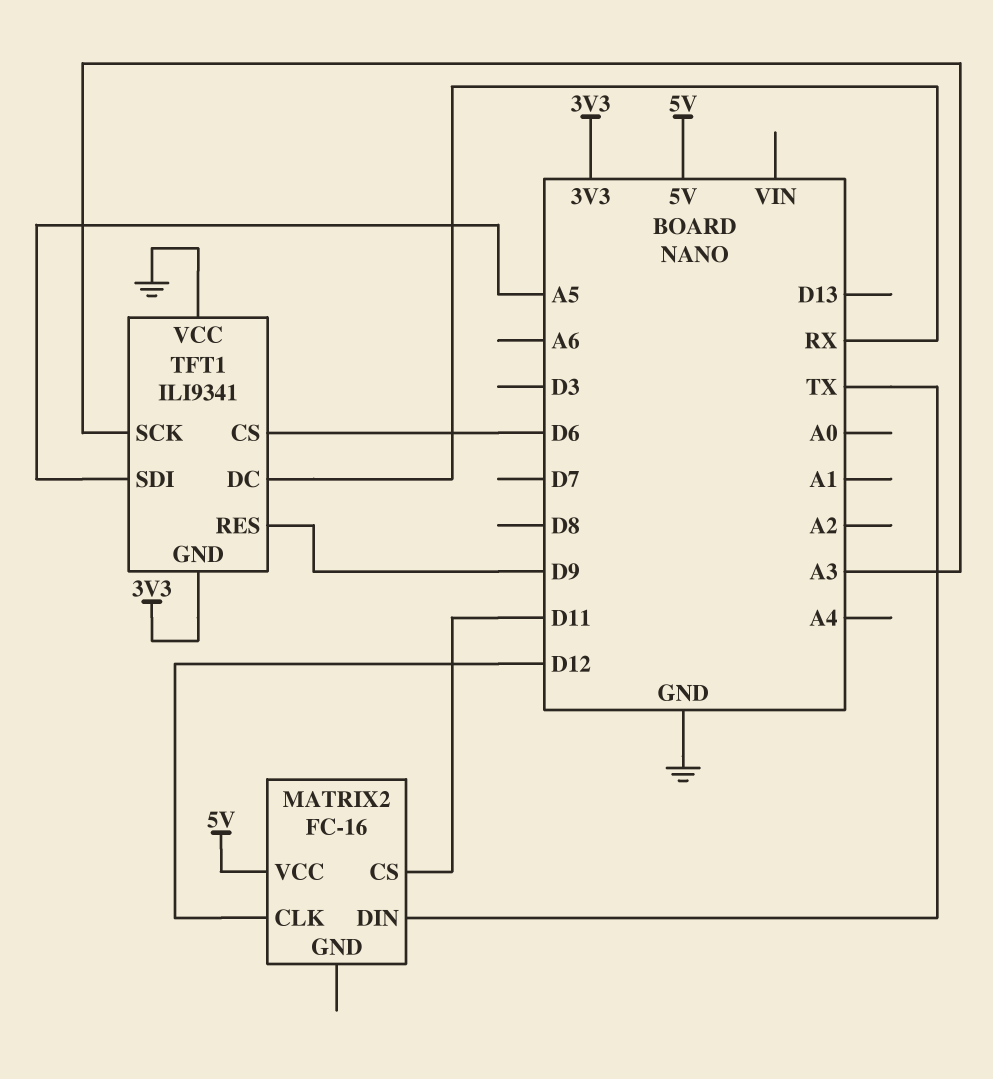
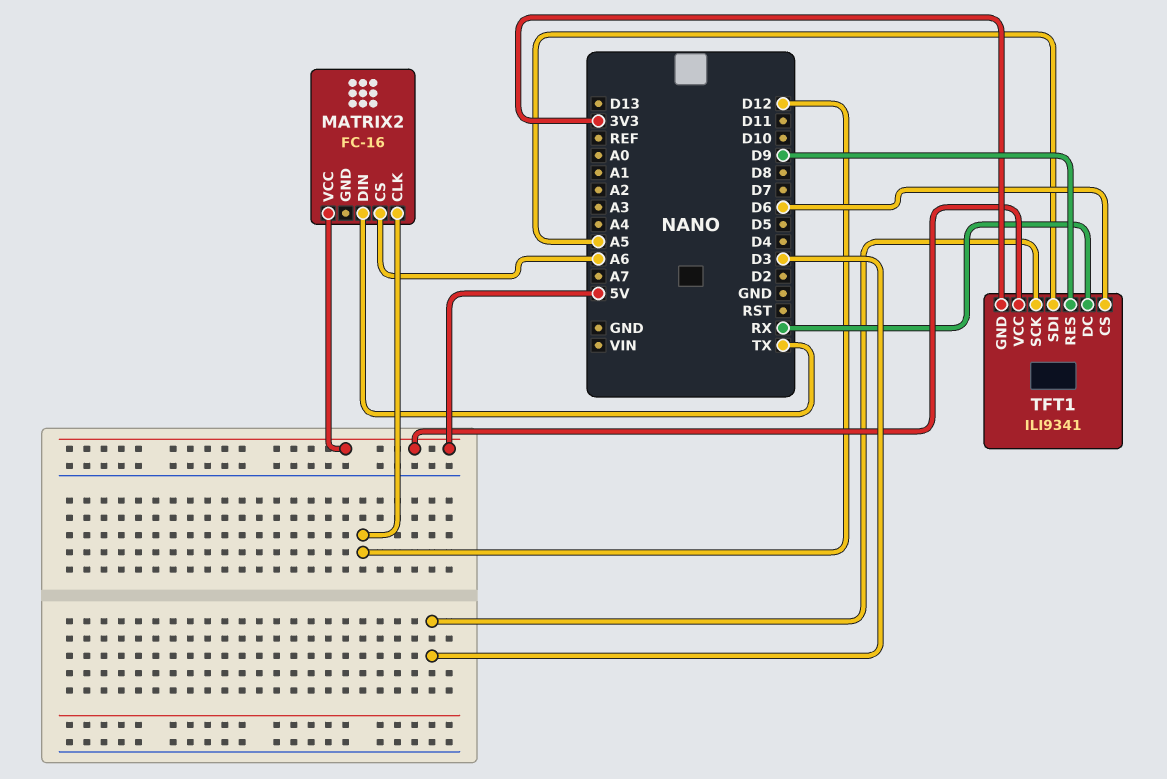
MATRIX2 pin CS: D11 -> A6
TFT1 pin SCK: A3 -> D3
TFT1 pin VCC: GND -> 5V

